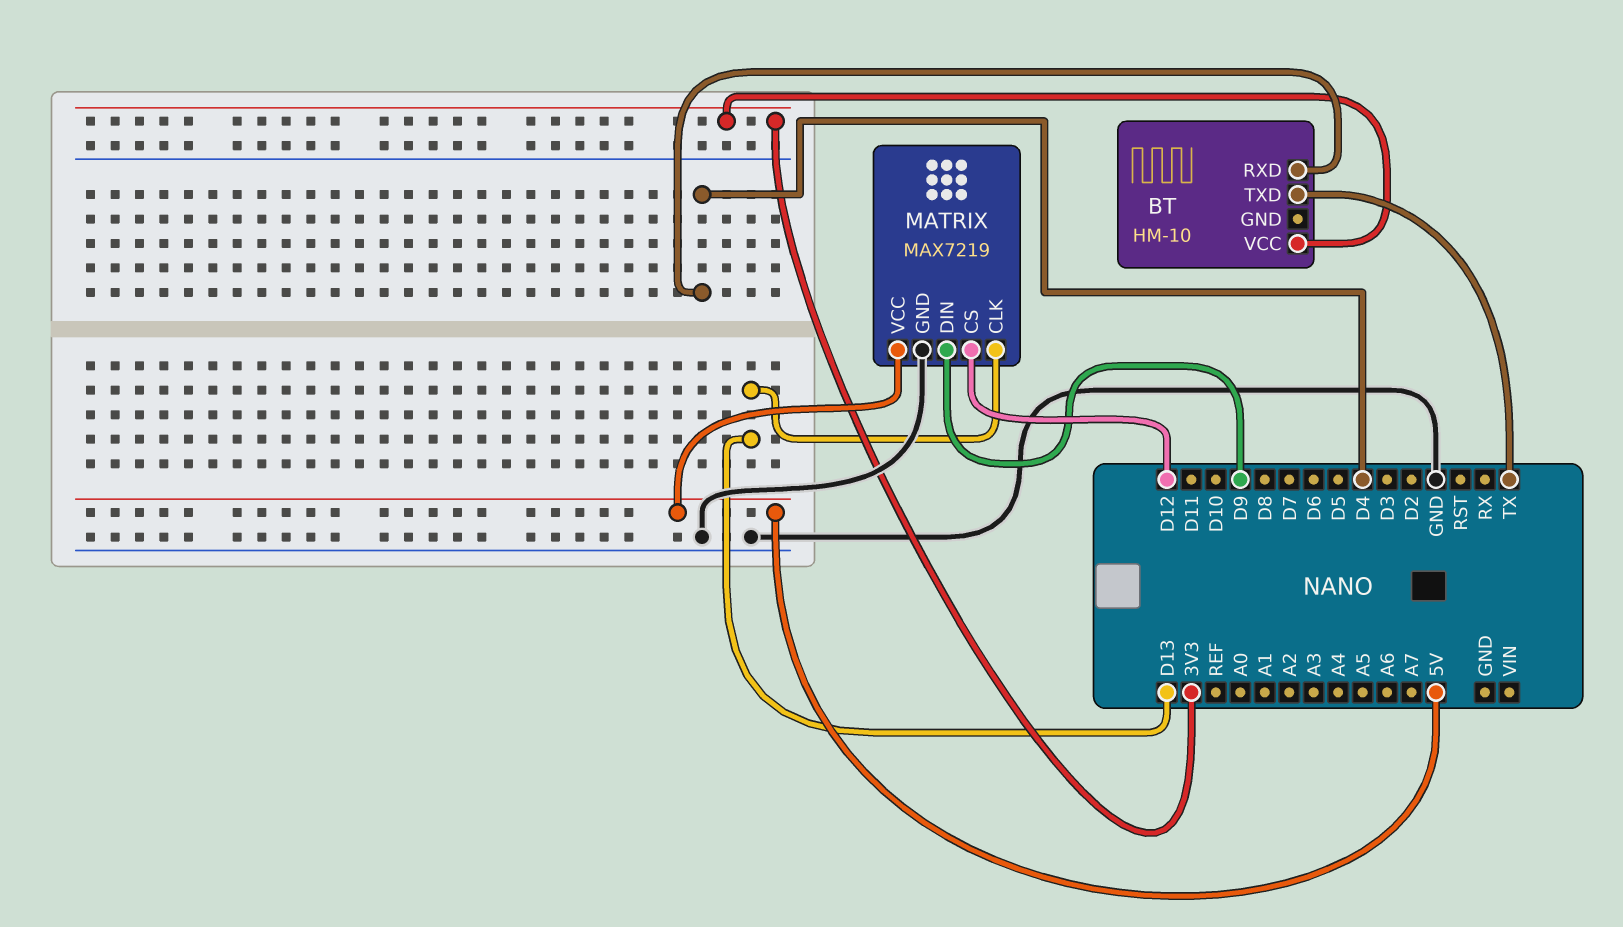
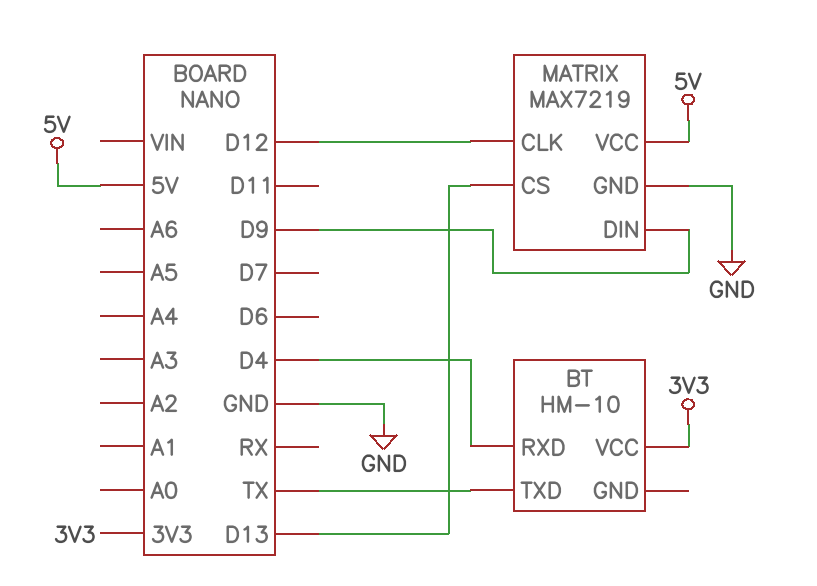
MATRIX pin CLK: D13 -> D12
MATRIX pin CS: D12 -> D13

